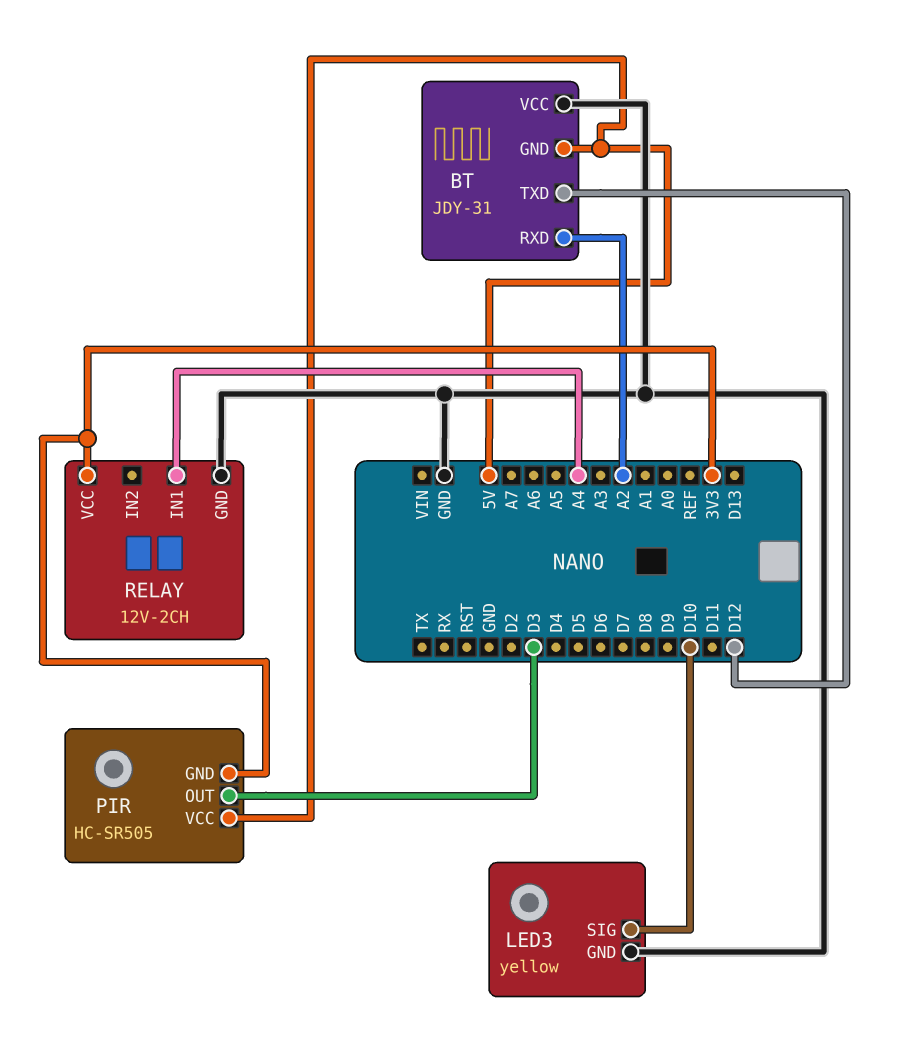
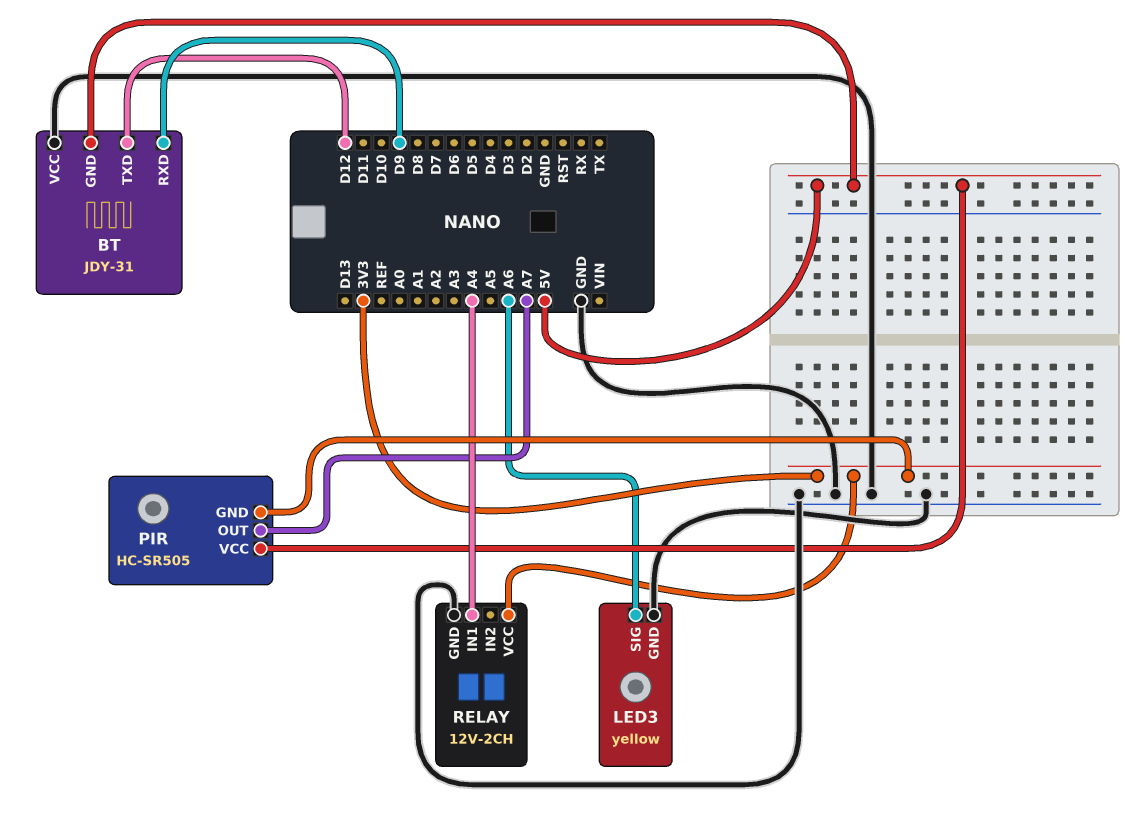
BT pin RXD: A2 -> D9
LED3 pin SIG: D10 -> A6
PIR pin OUT: D3 -> A7

